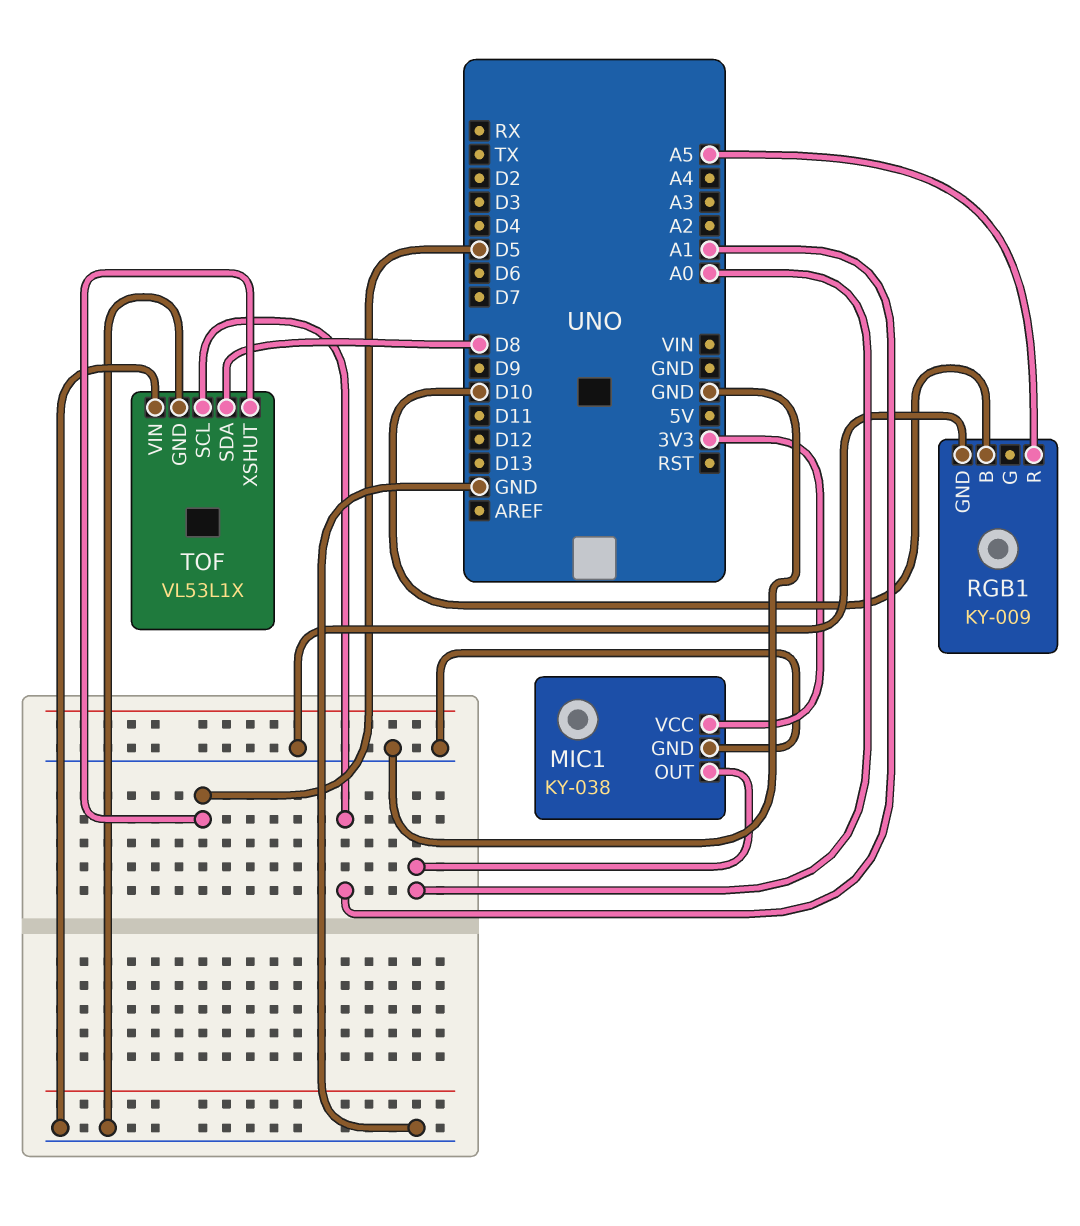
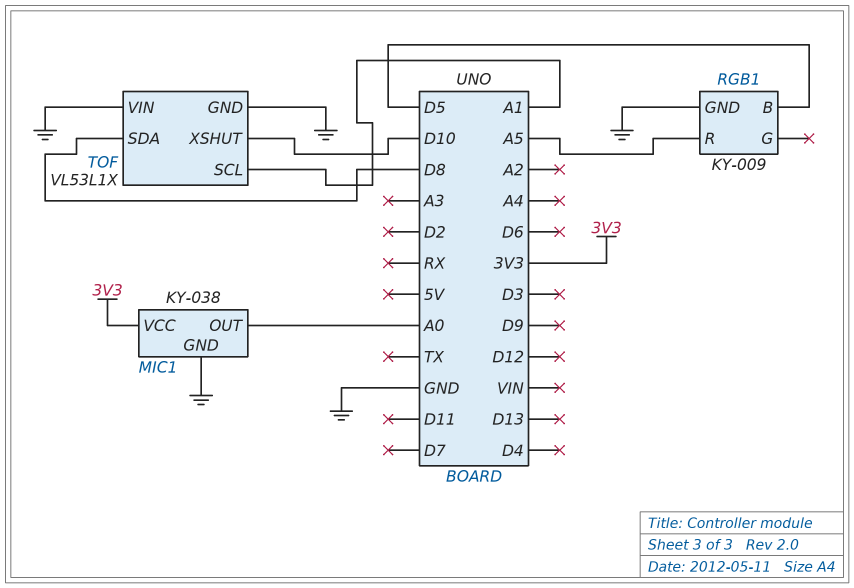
RGB1 pin B: D10 -> D5
TOF pin XSHUT: D5 -> D10

